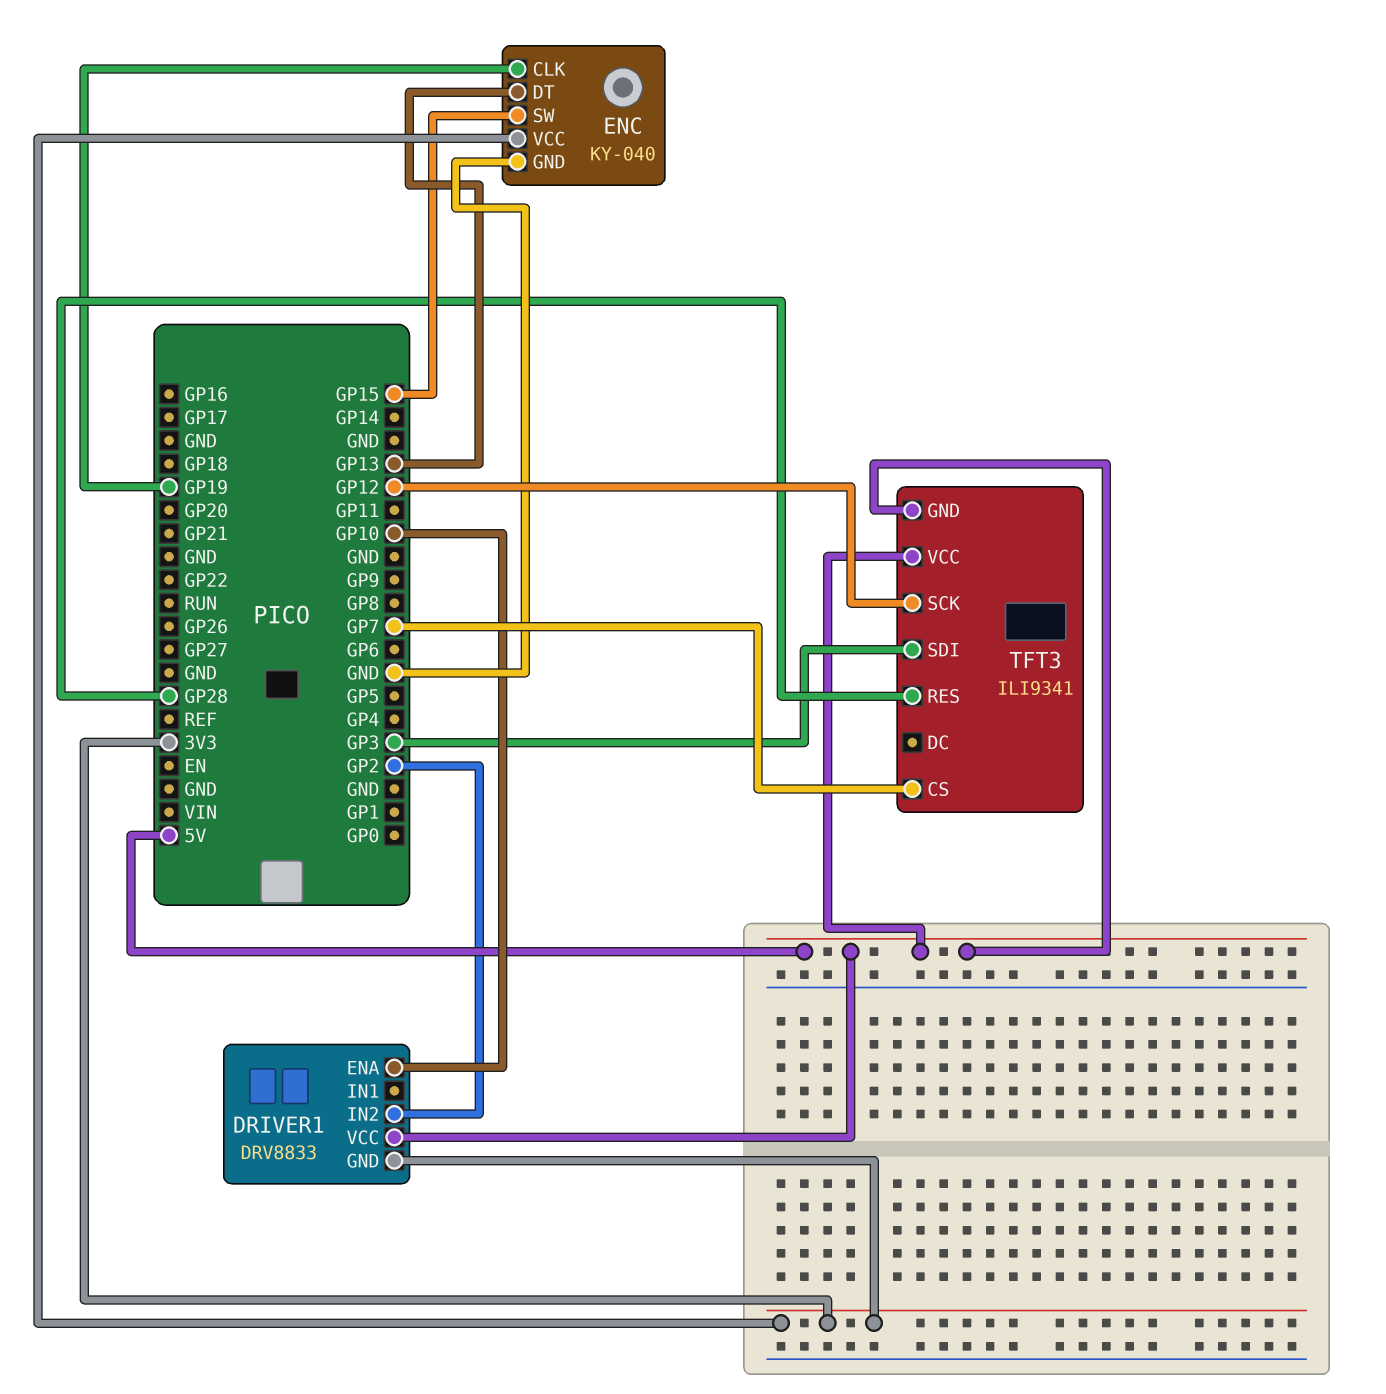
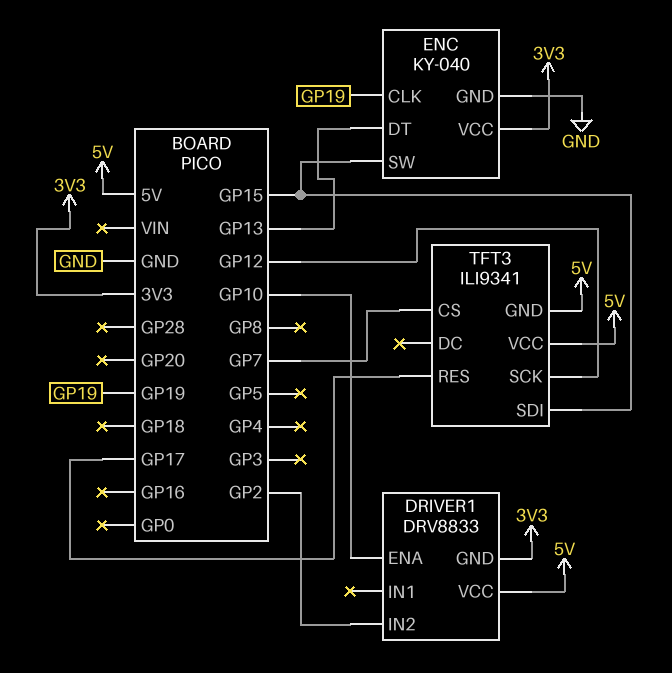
TFT3 pin RES: GP28 -> GP17
TFT3 pin SDI: GP3 -> GP15

